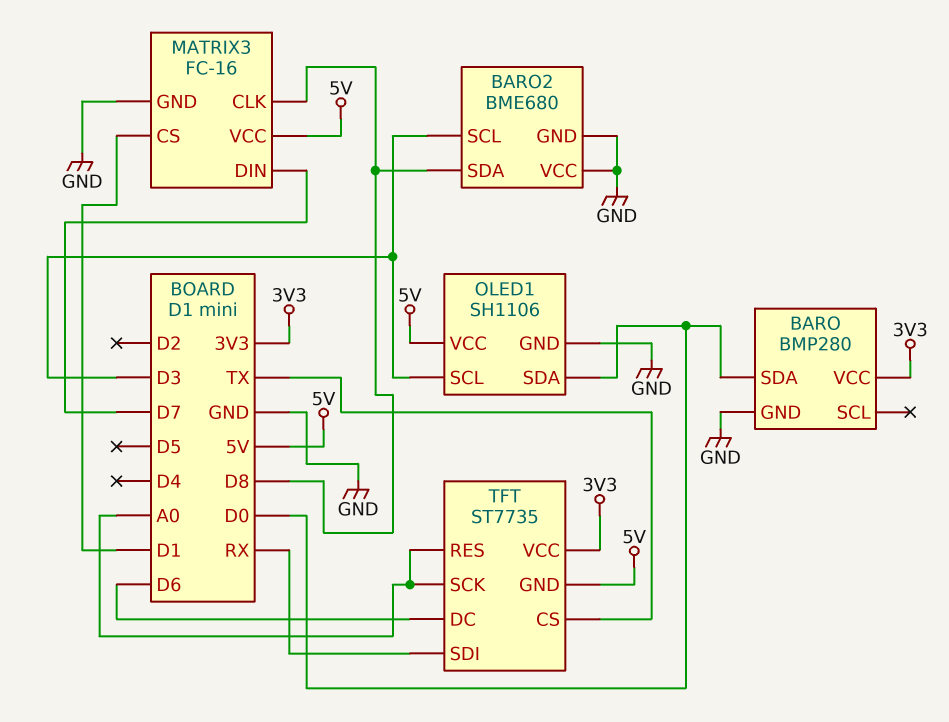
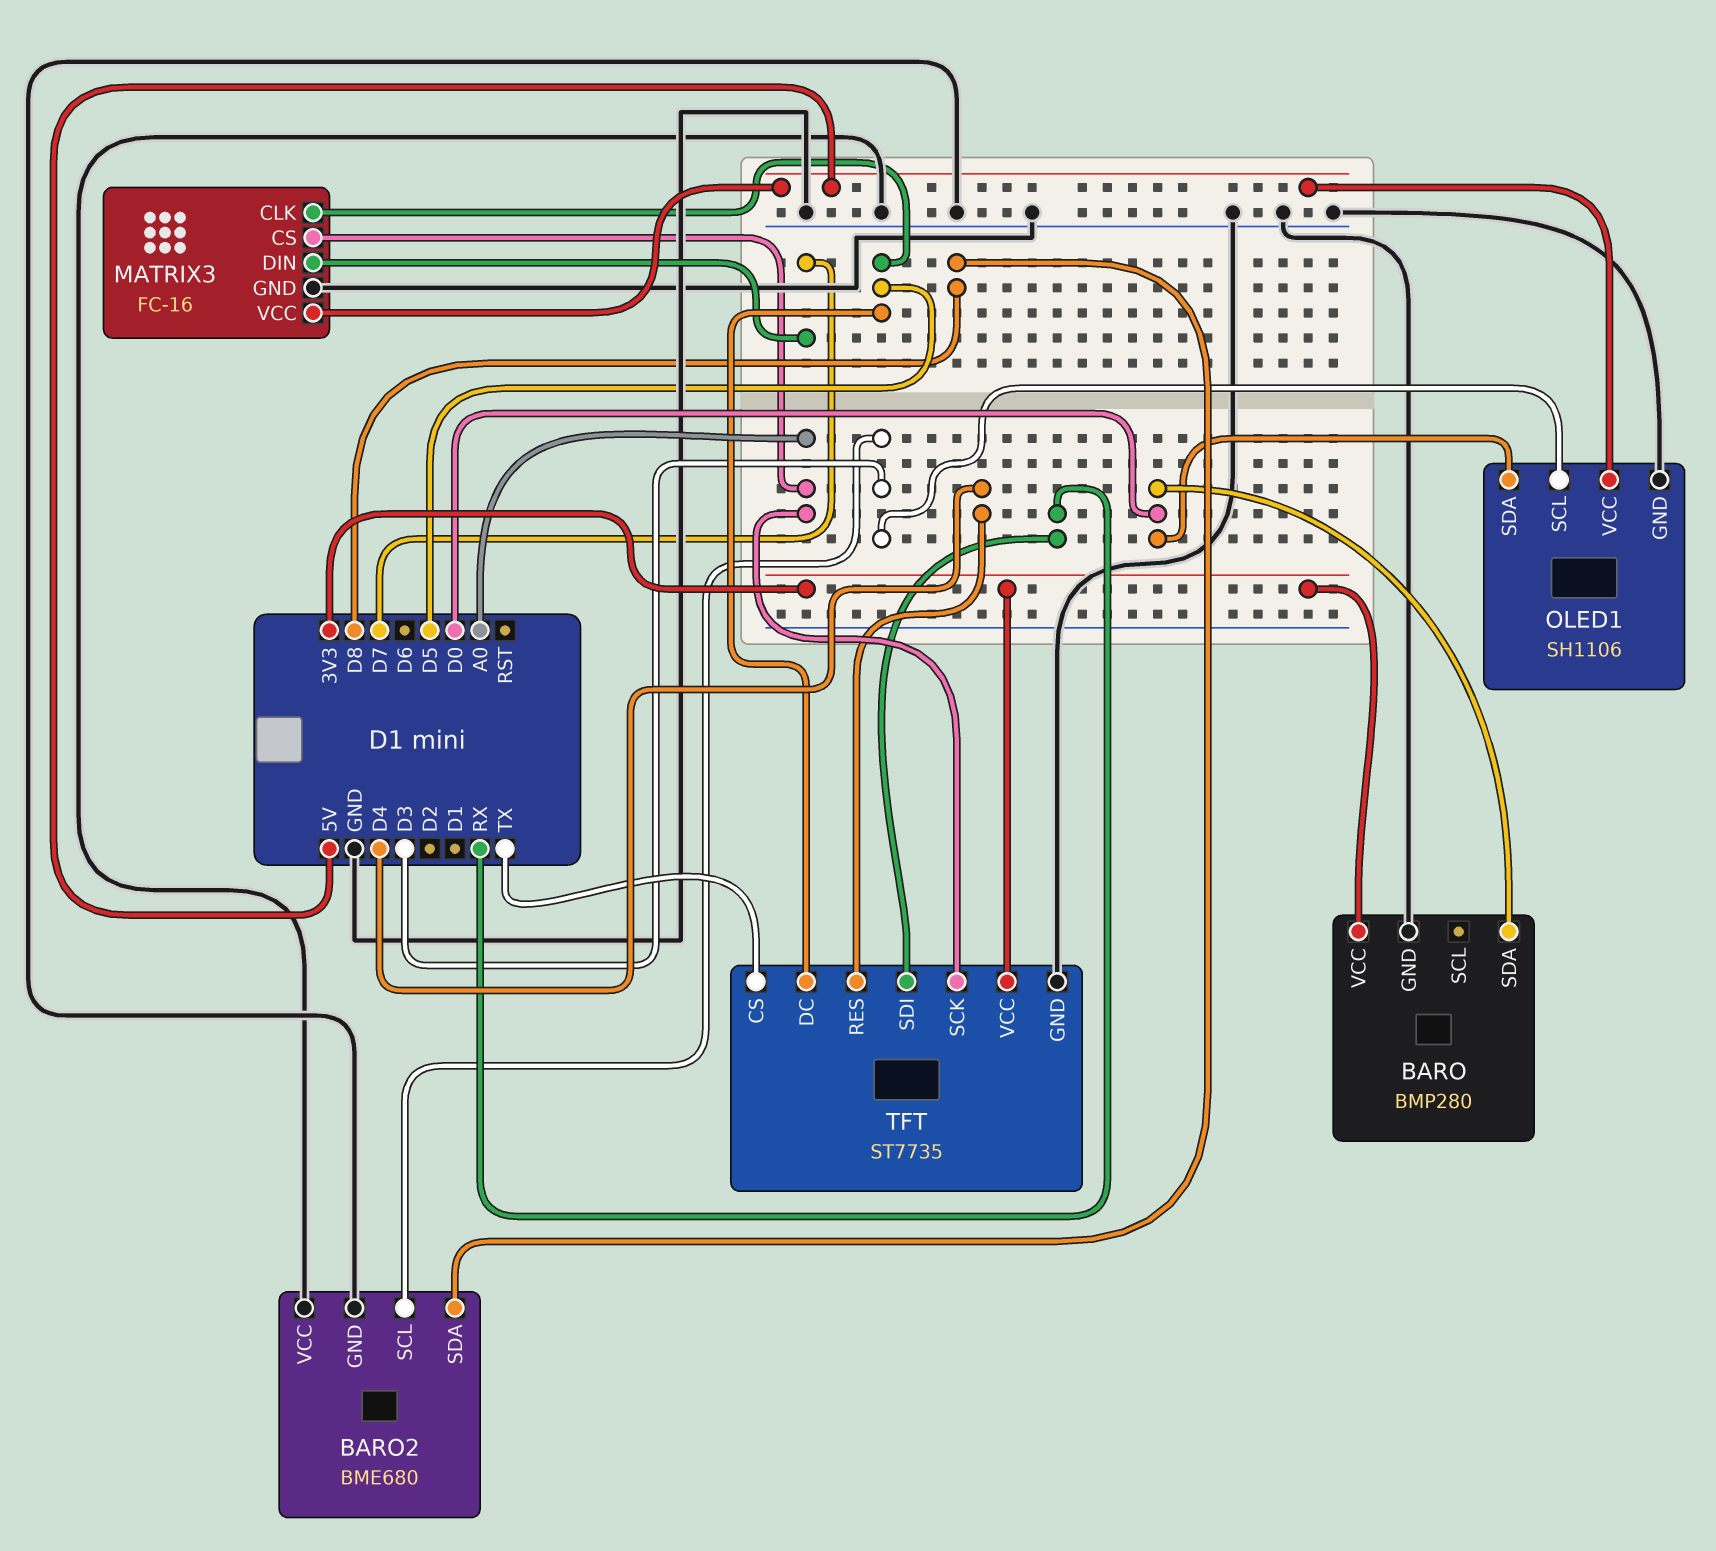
MATRIX3 pin CLK: D8 -> D5
MATRIX3 pin CS: D1 -> A0
TFT pin DC: D6 -> D5
TFT pin GND: 5V -> GND
TFT pin RES: A0 -> D4

